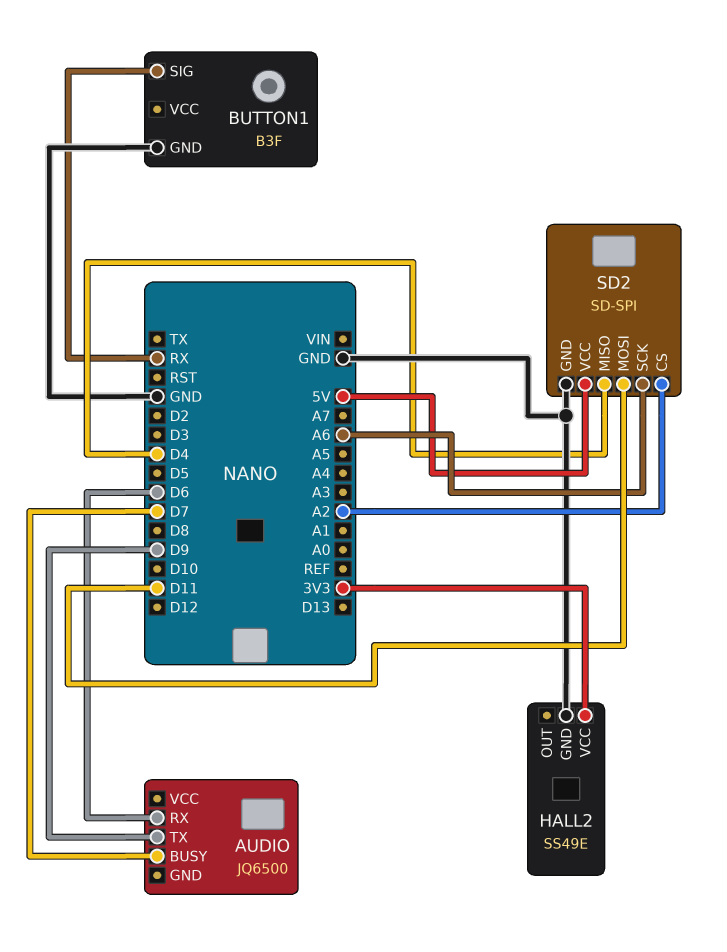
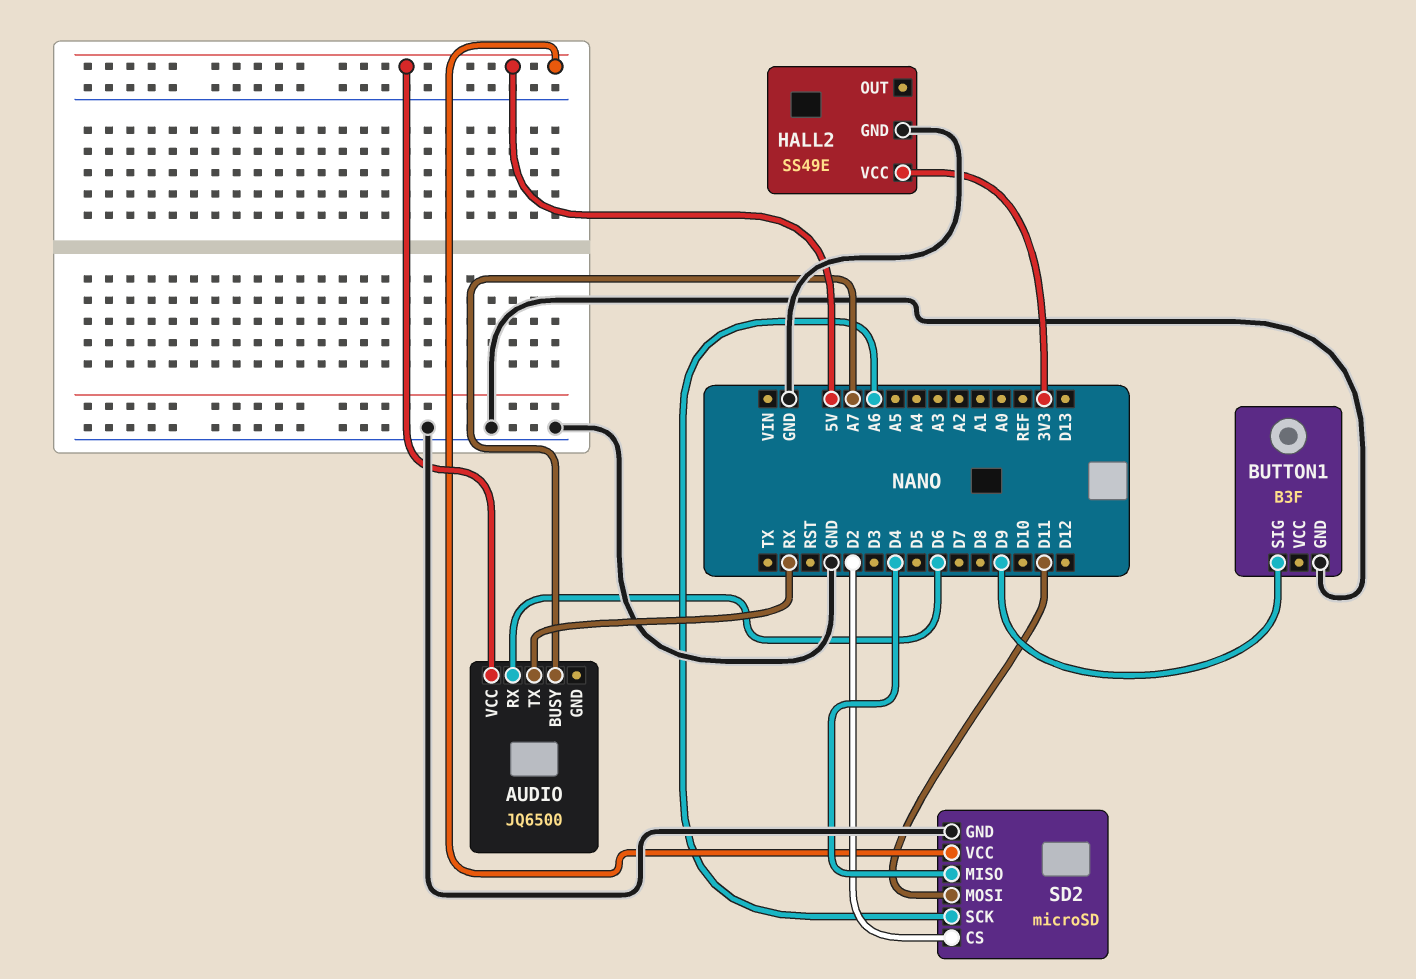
AUDIO pin BUSY: D7 -> A7
AUDIO pin TX: D9 -> RX
AUDIO pin VCC: none -> 5V
BUTTON1 pin SIG: RX -> D9
SD2: SD-SPI -> microSD
SD2 pin CS: A2 -> D2

